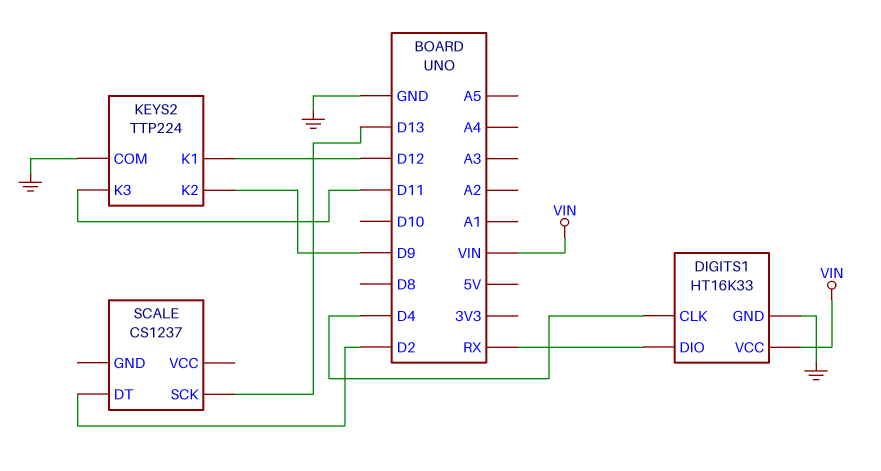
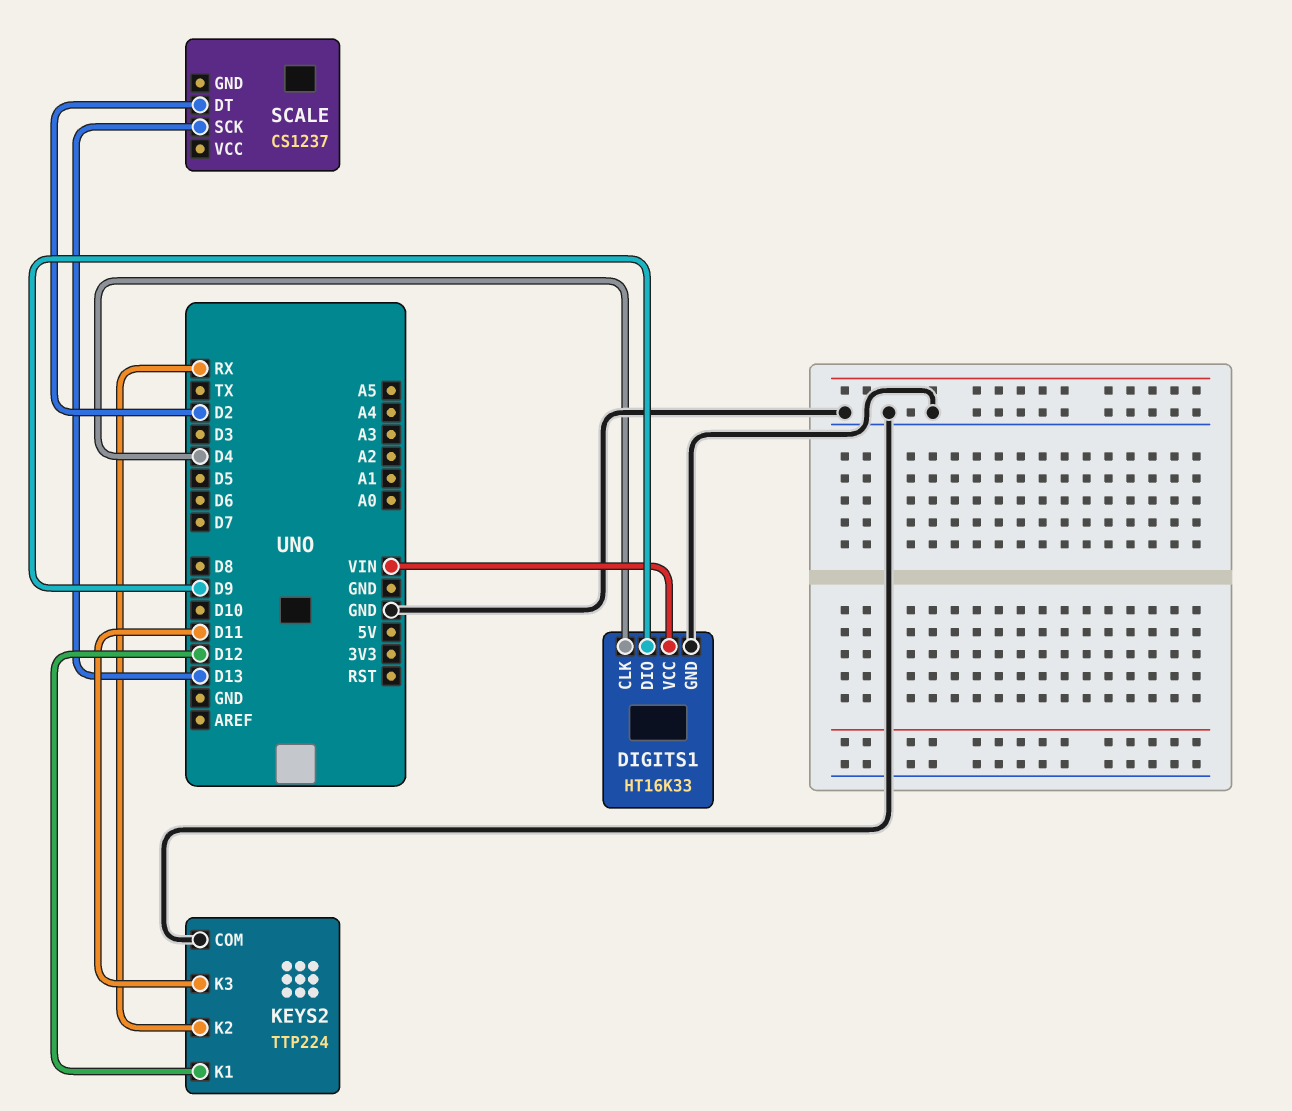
DIGITS1 pin DIO: RX -> D9
KEYS2 pin K2: D9 -> RX

